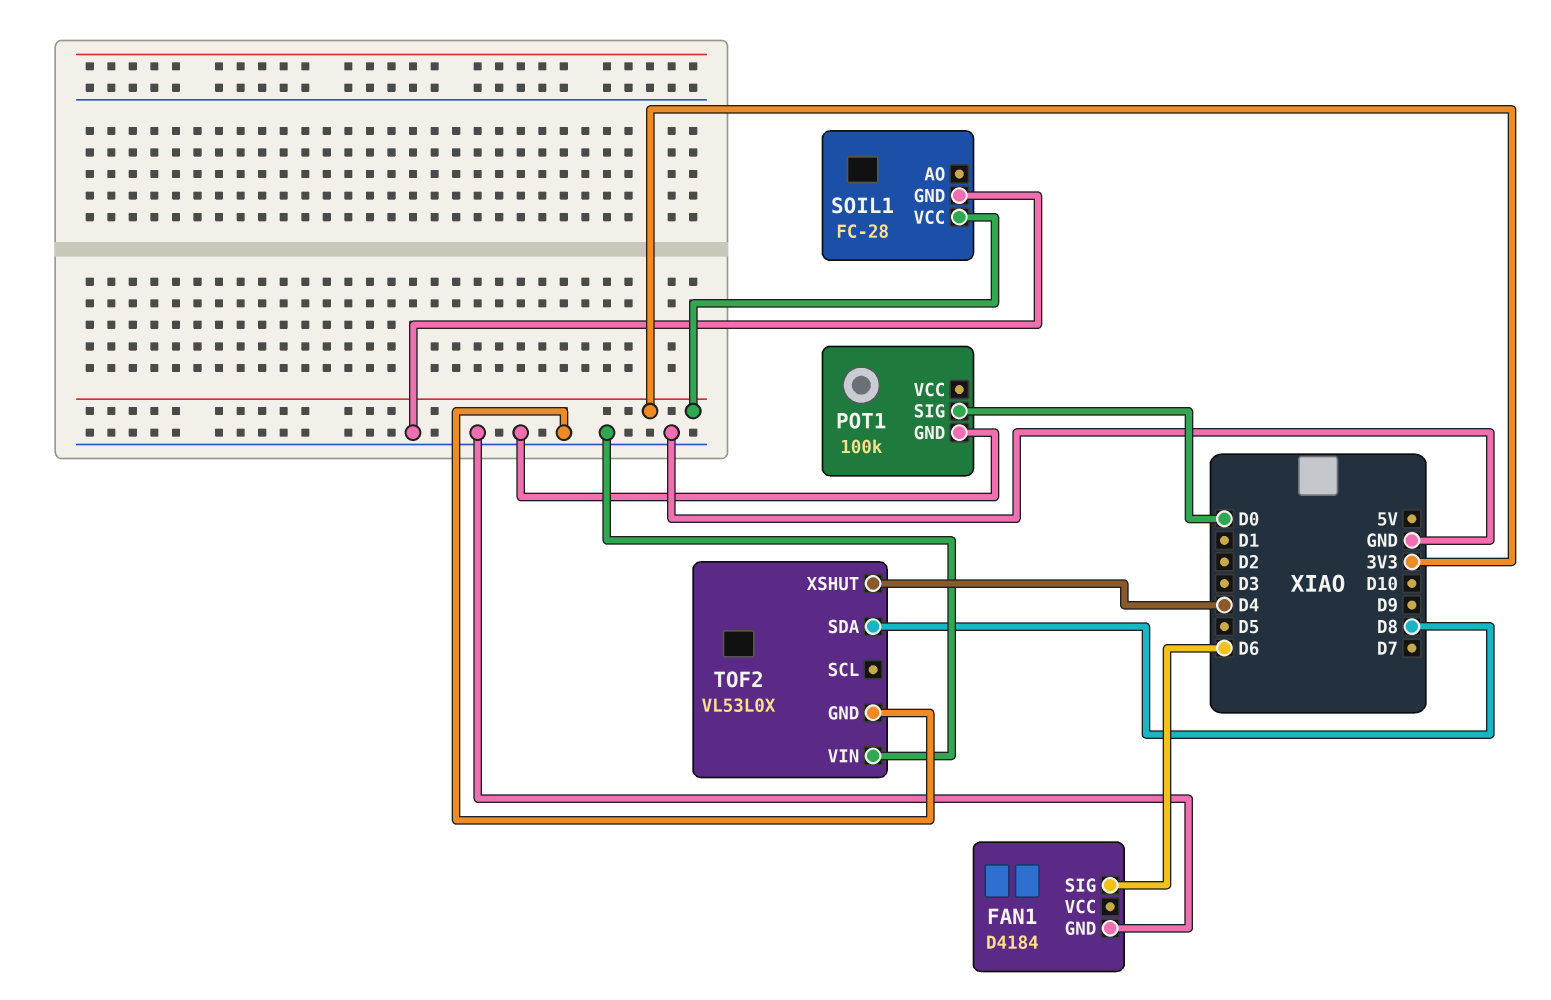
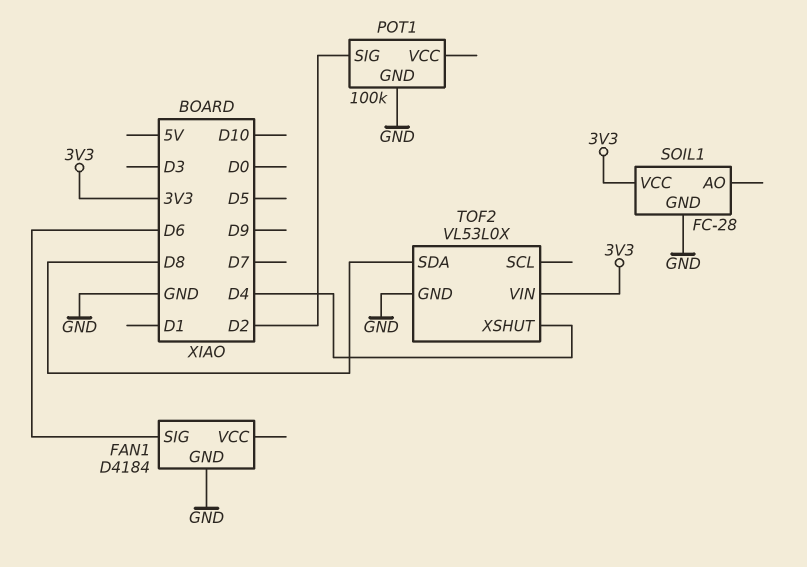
POT1 pin SIG: D0 -> D2
TOF2 pin VIN: GND -> 3V3

